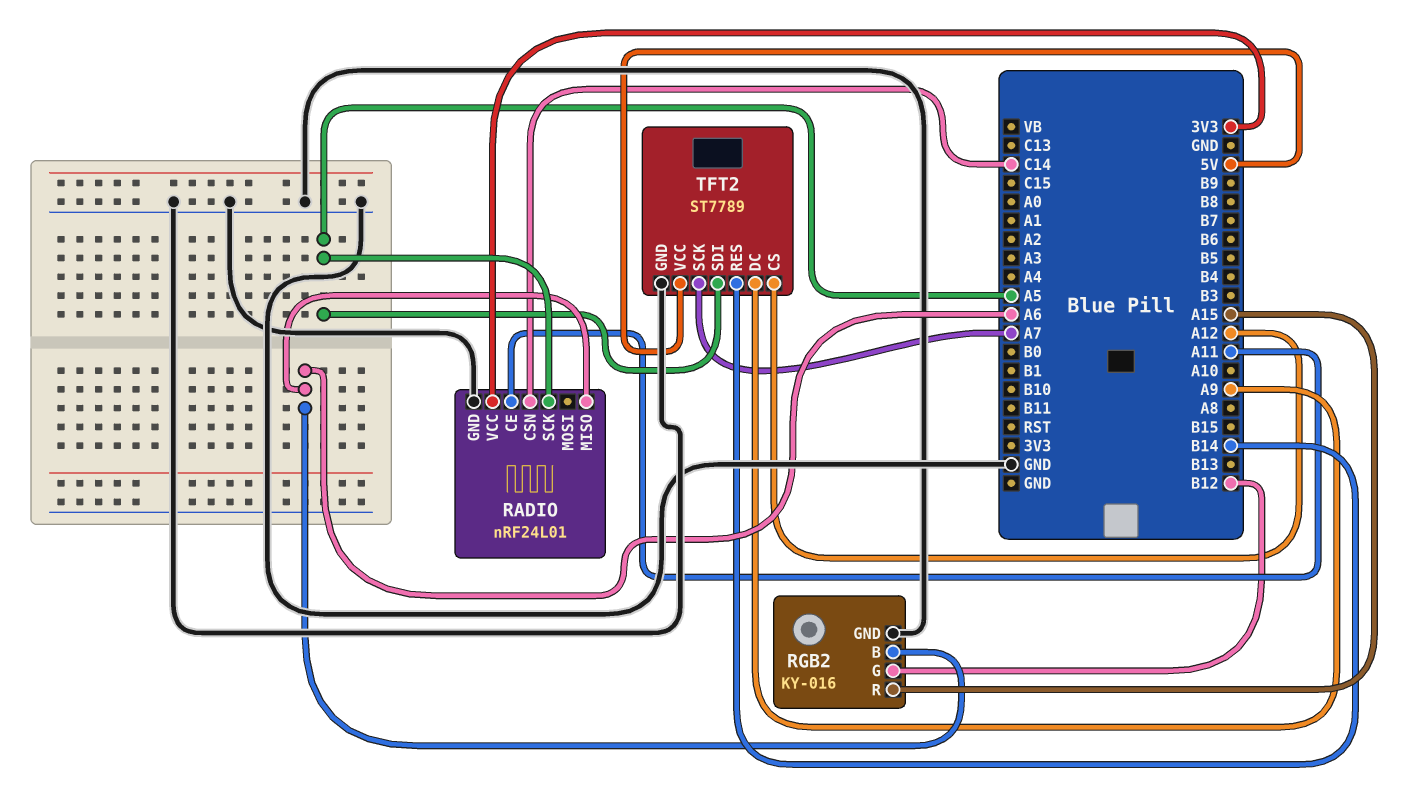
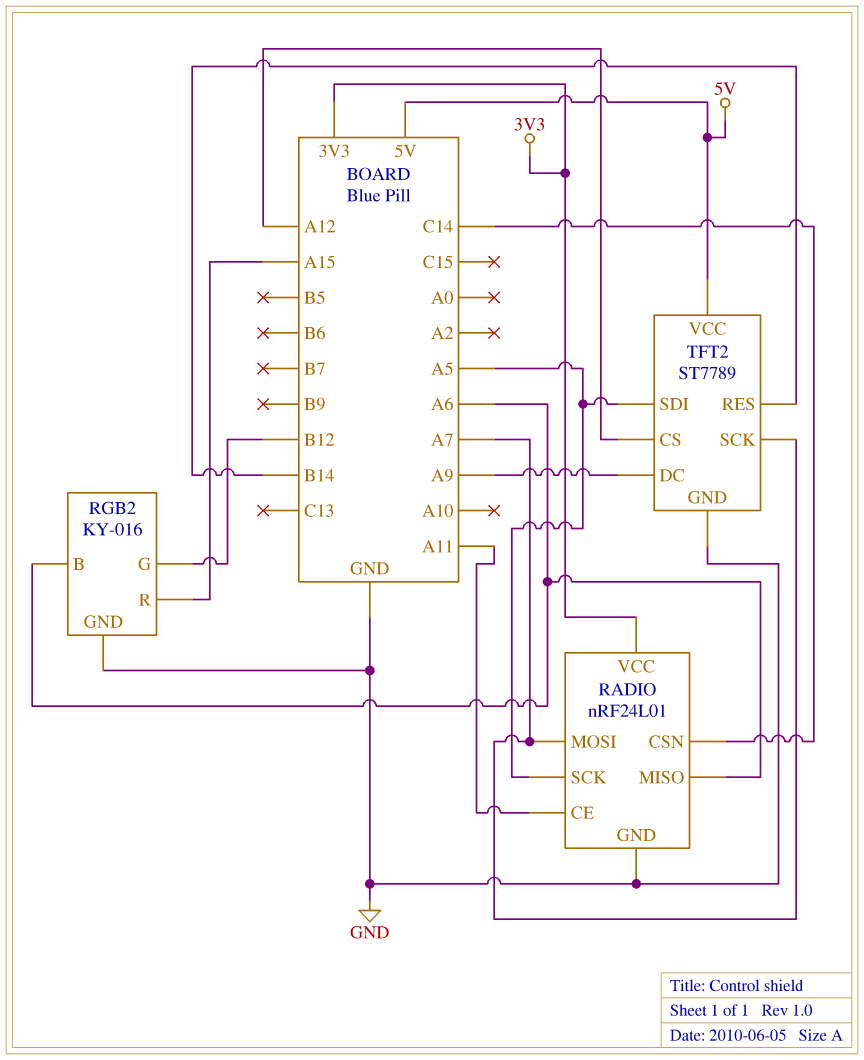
RADIO pin MOSI: none -> A7

